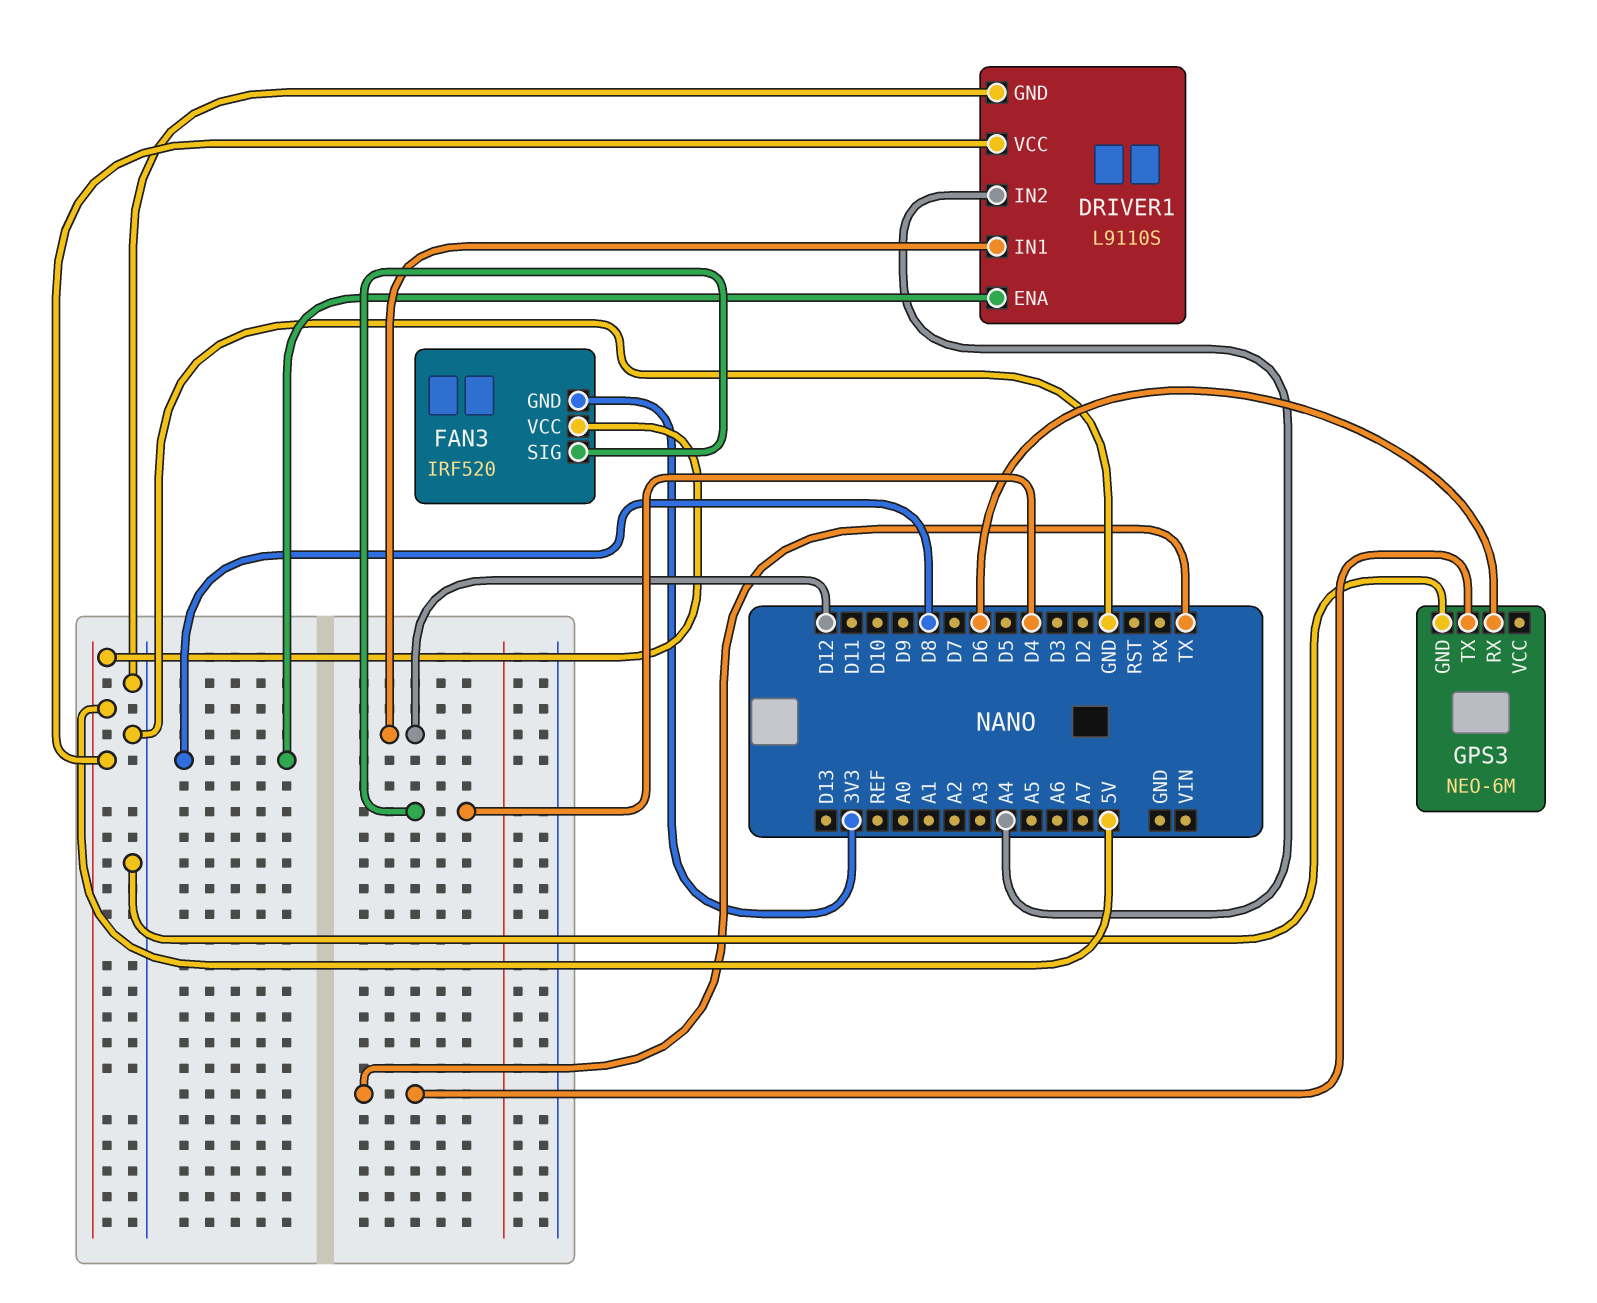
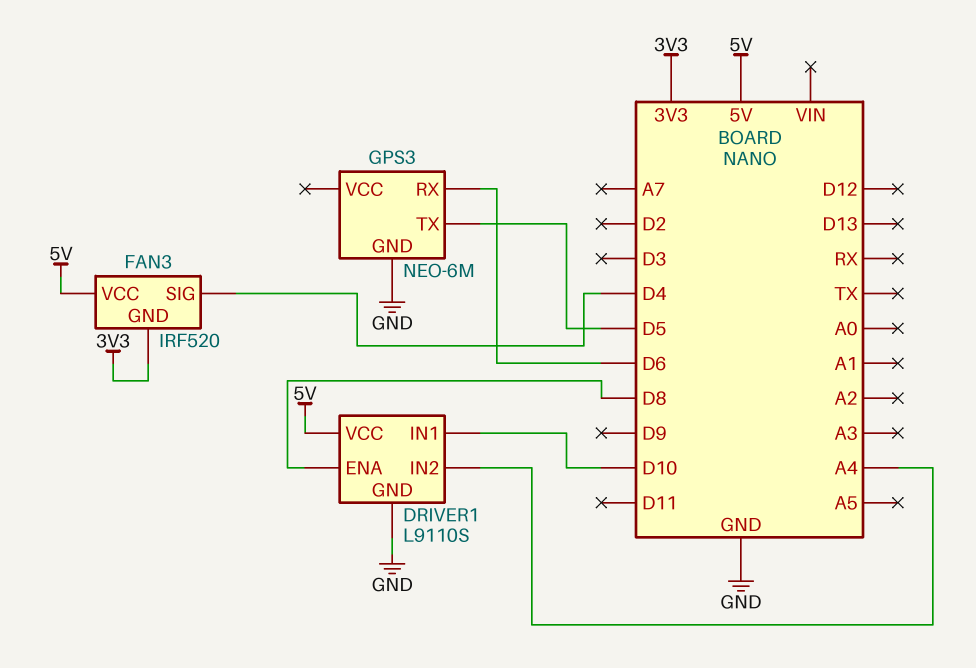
DRIVER1 pin IN1: D12 -> D10
GPS3 pin TX: TX -> D5

